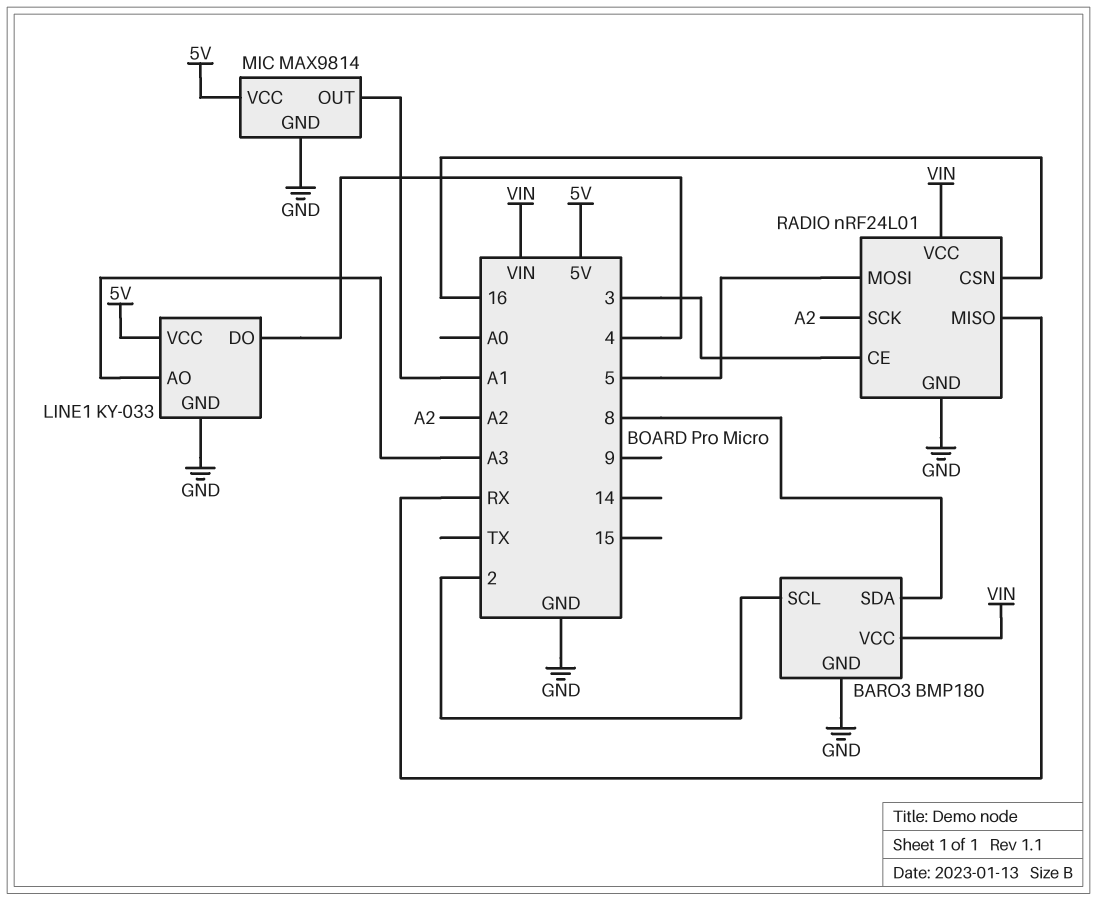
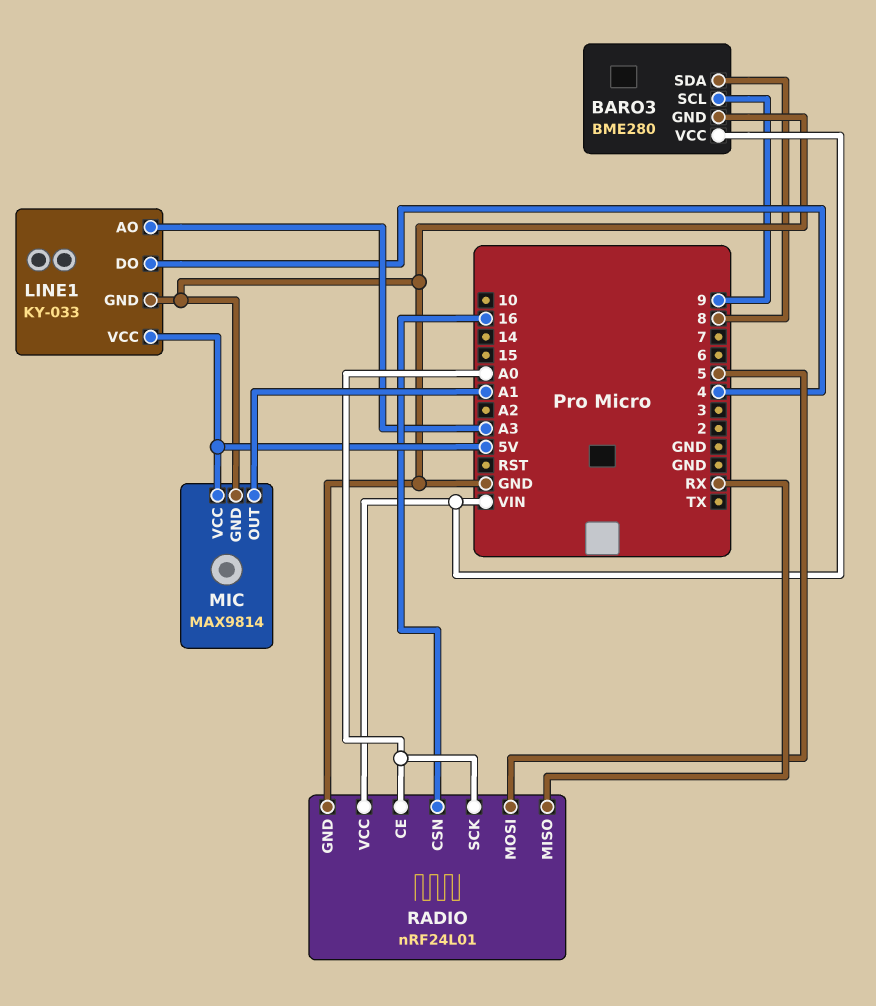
BARO3: BMP180 -> BME280
BARO3 pin SCL: 2 -> 9
RADIO pin CE: 3 -> A0
RADIO pin SCK: A2 -> A0

